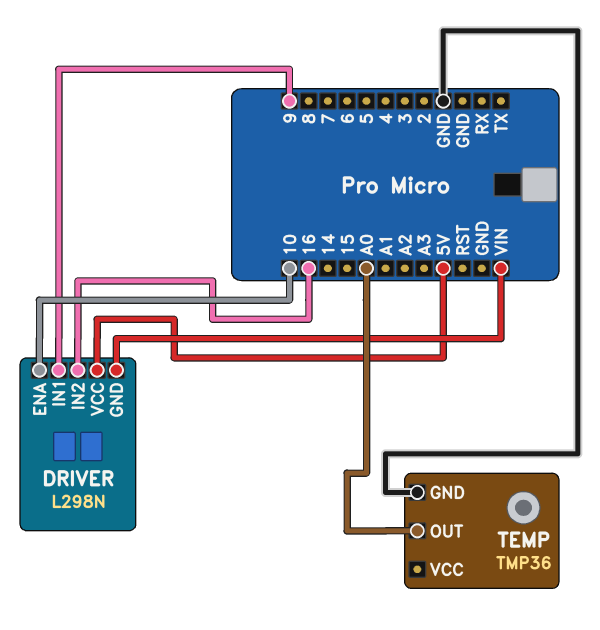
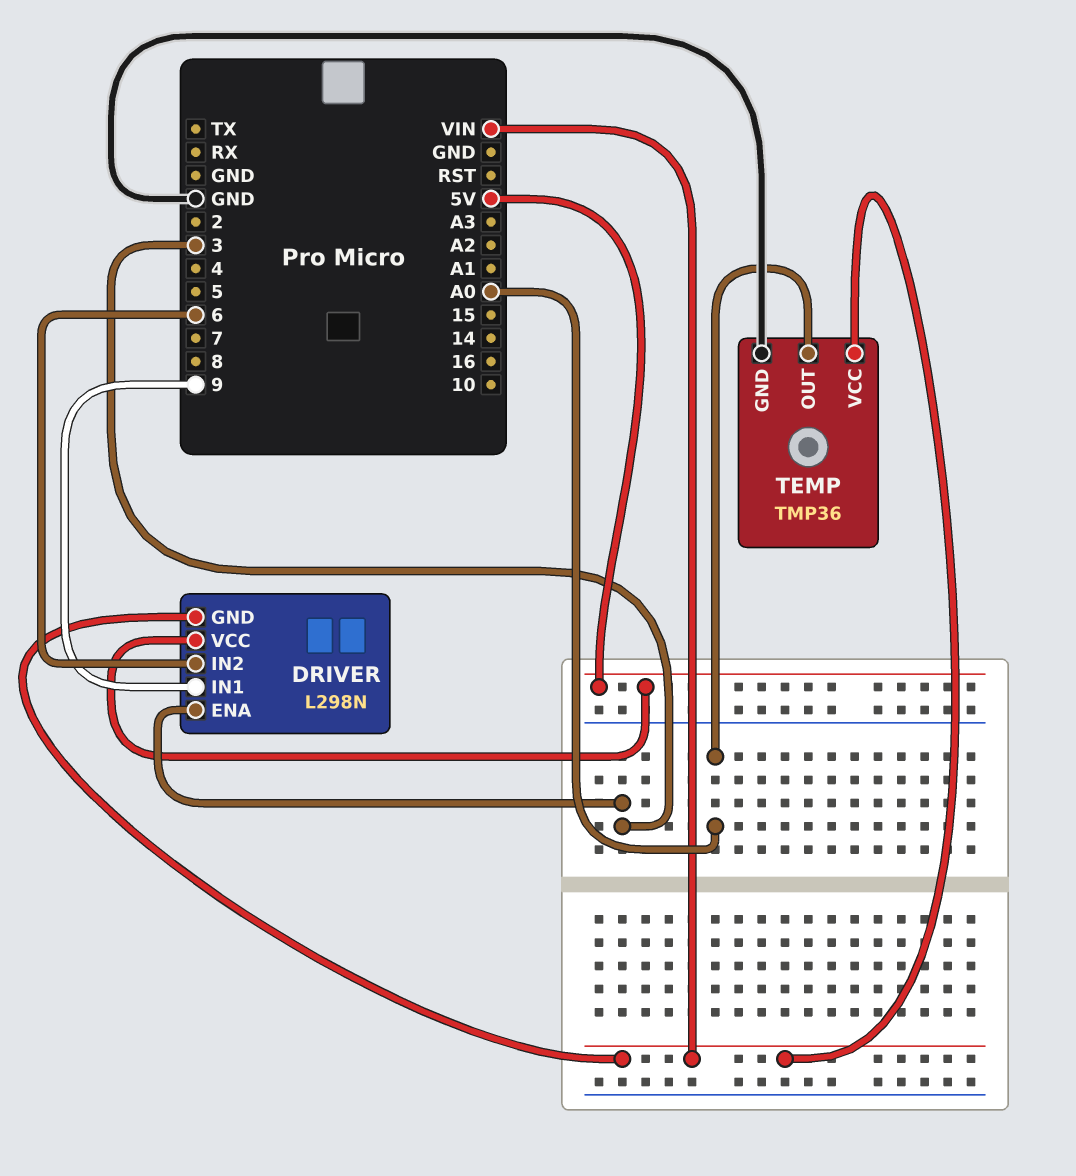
DRIVER pin ENA: 10 -> 3
DRIVER pin IN2: 16 -> 6
TEMP pin VCC: none -> VIN

